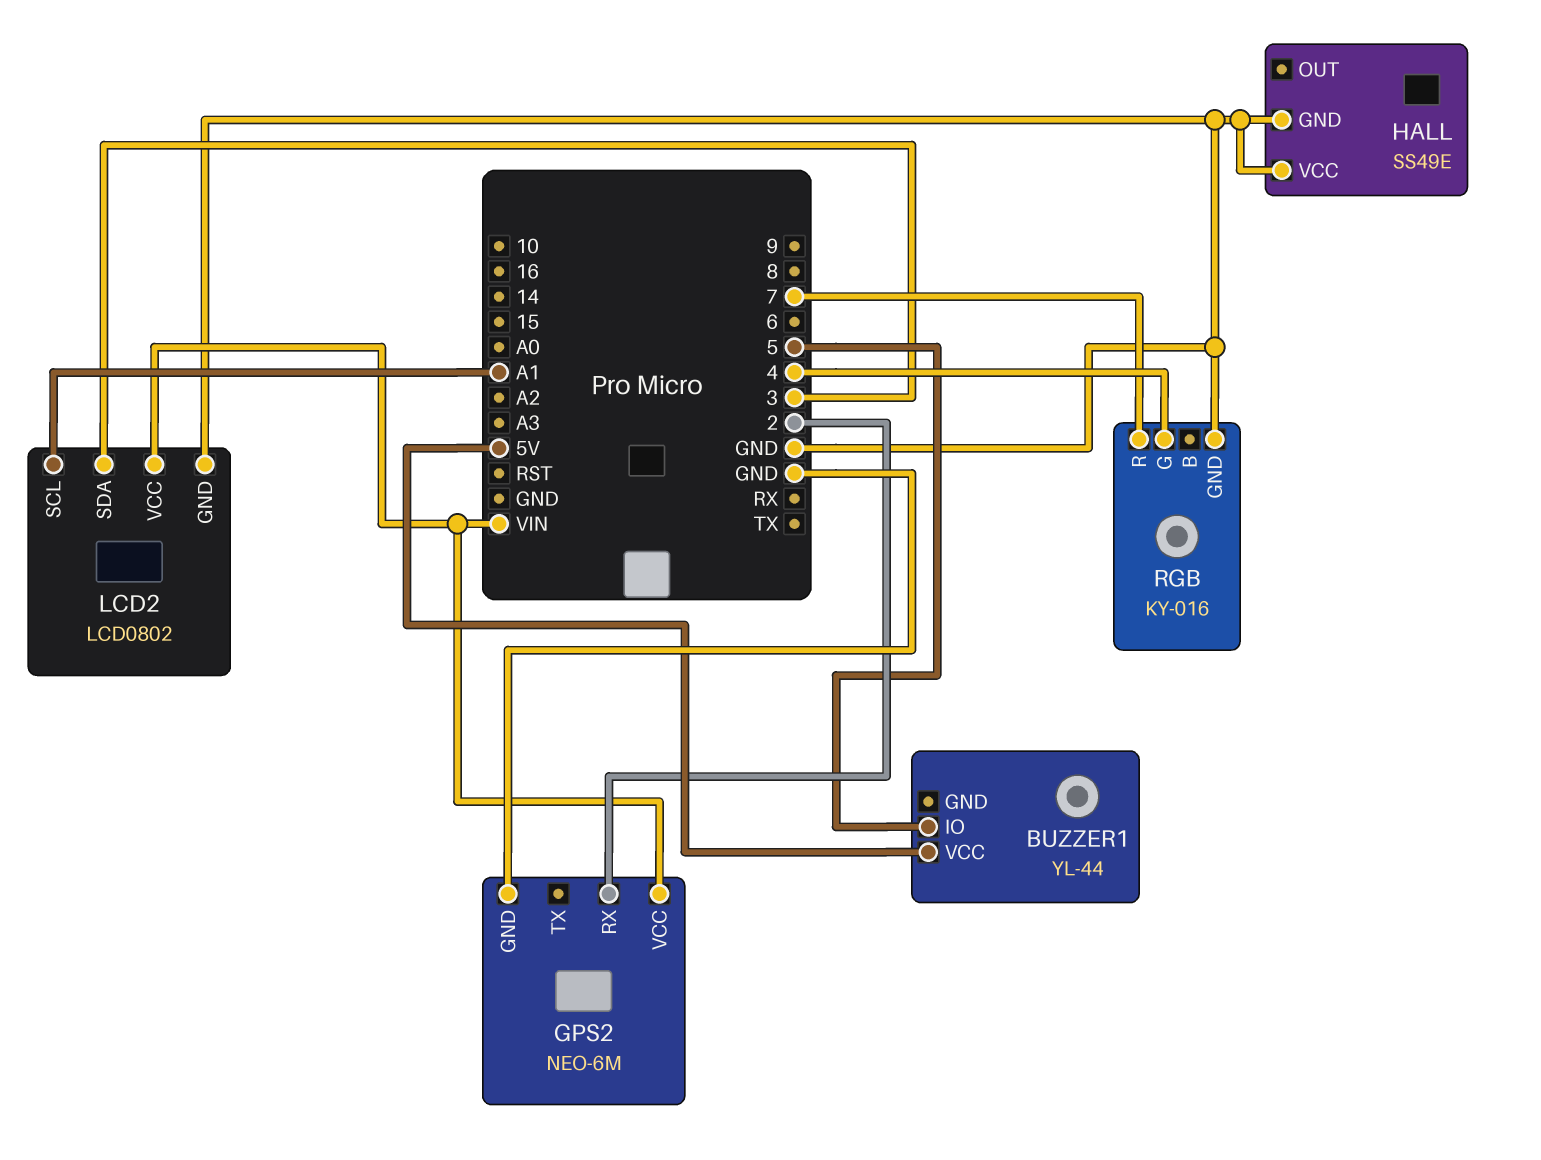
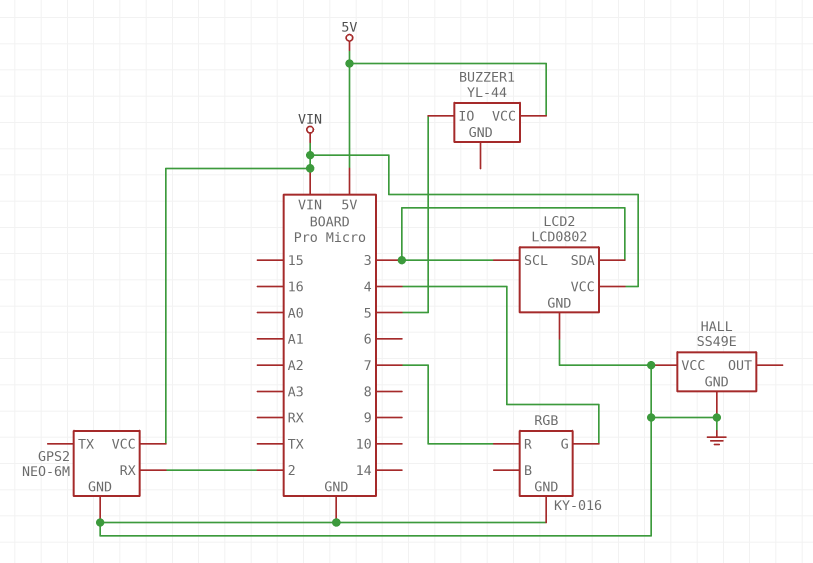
LCD2 pin SCL: A1 -> 3

